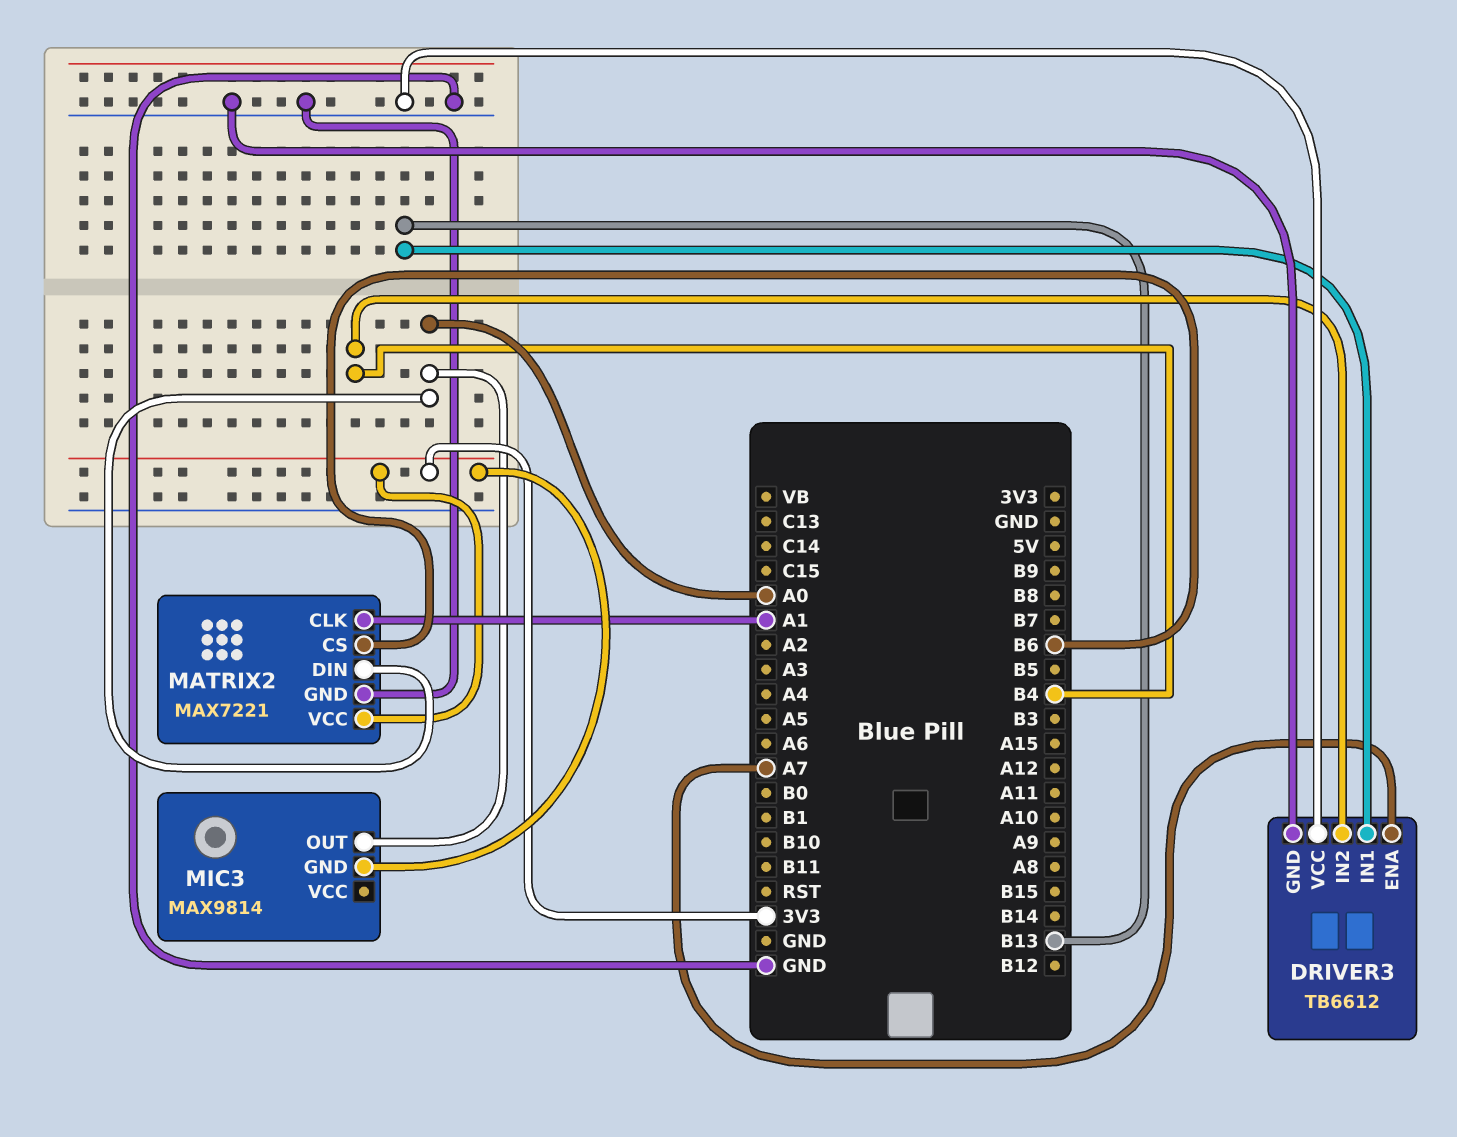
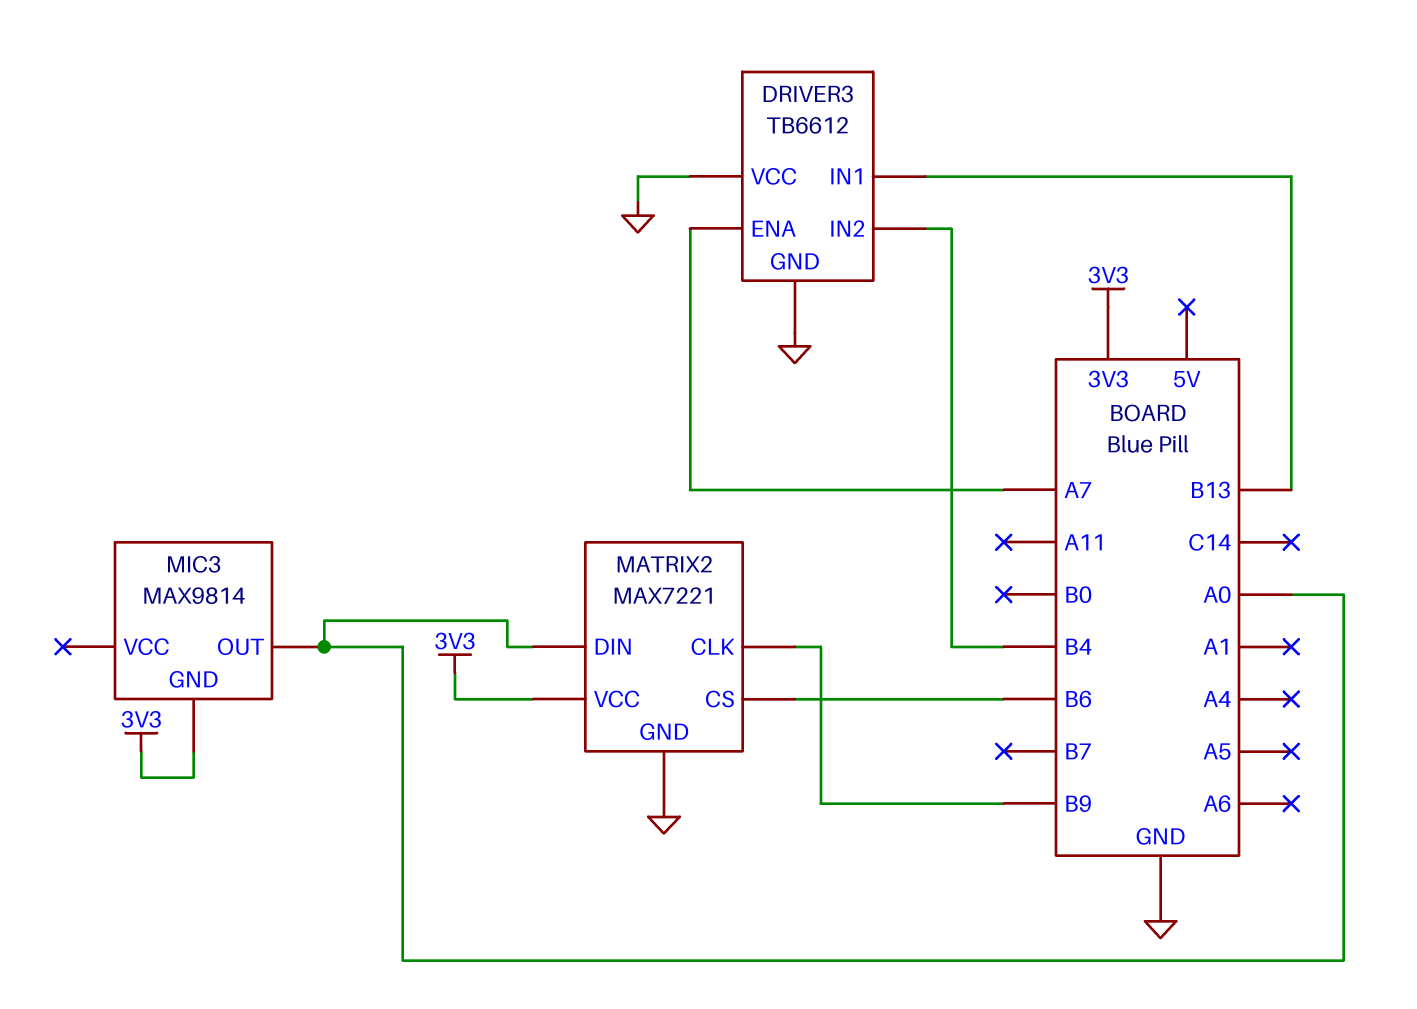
MATRIX2 pin CLK: A1 -> B9

